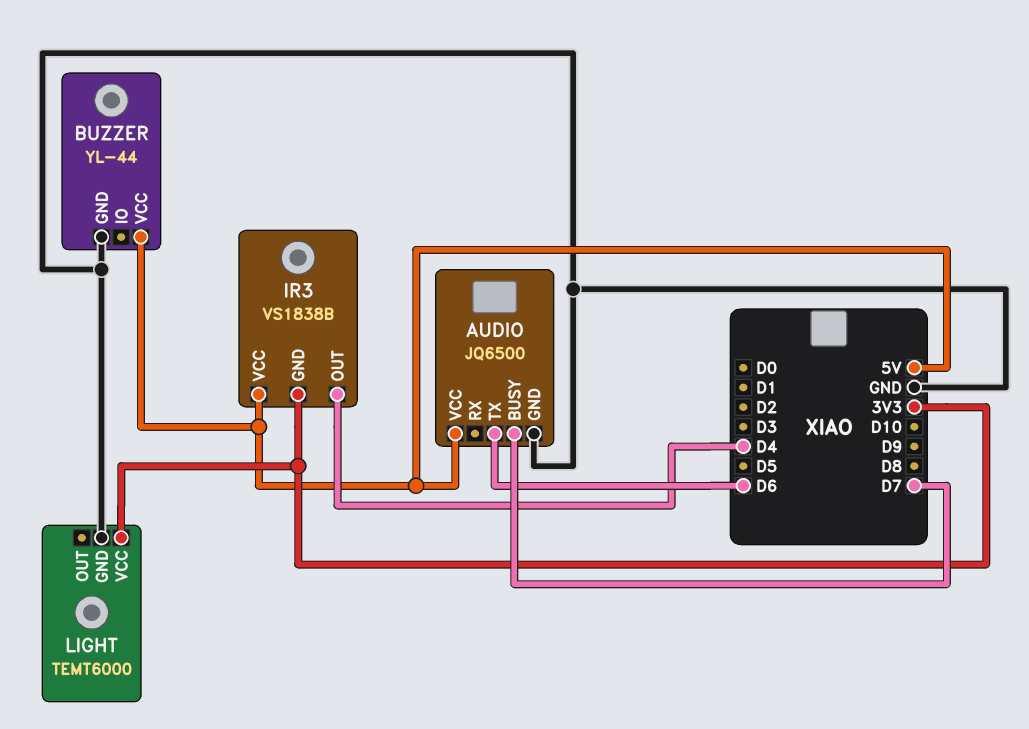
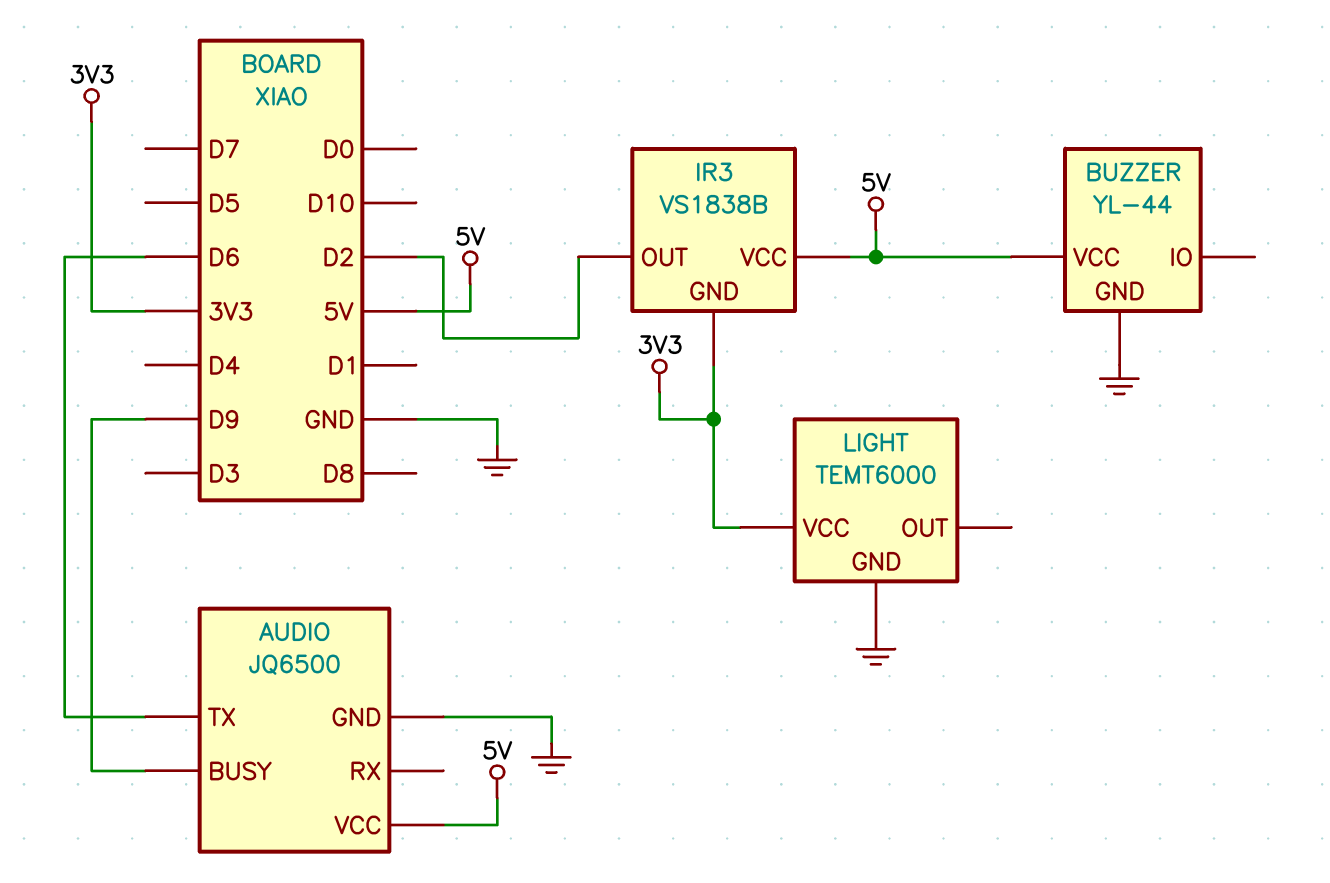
AUDIO pin BUSY: D7 -> D9
IR3 pin OUT: D4 -> D2

